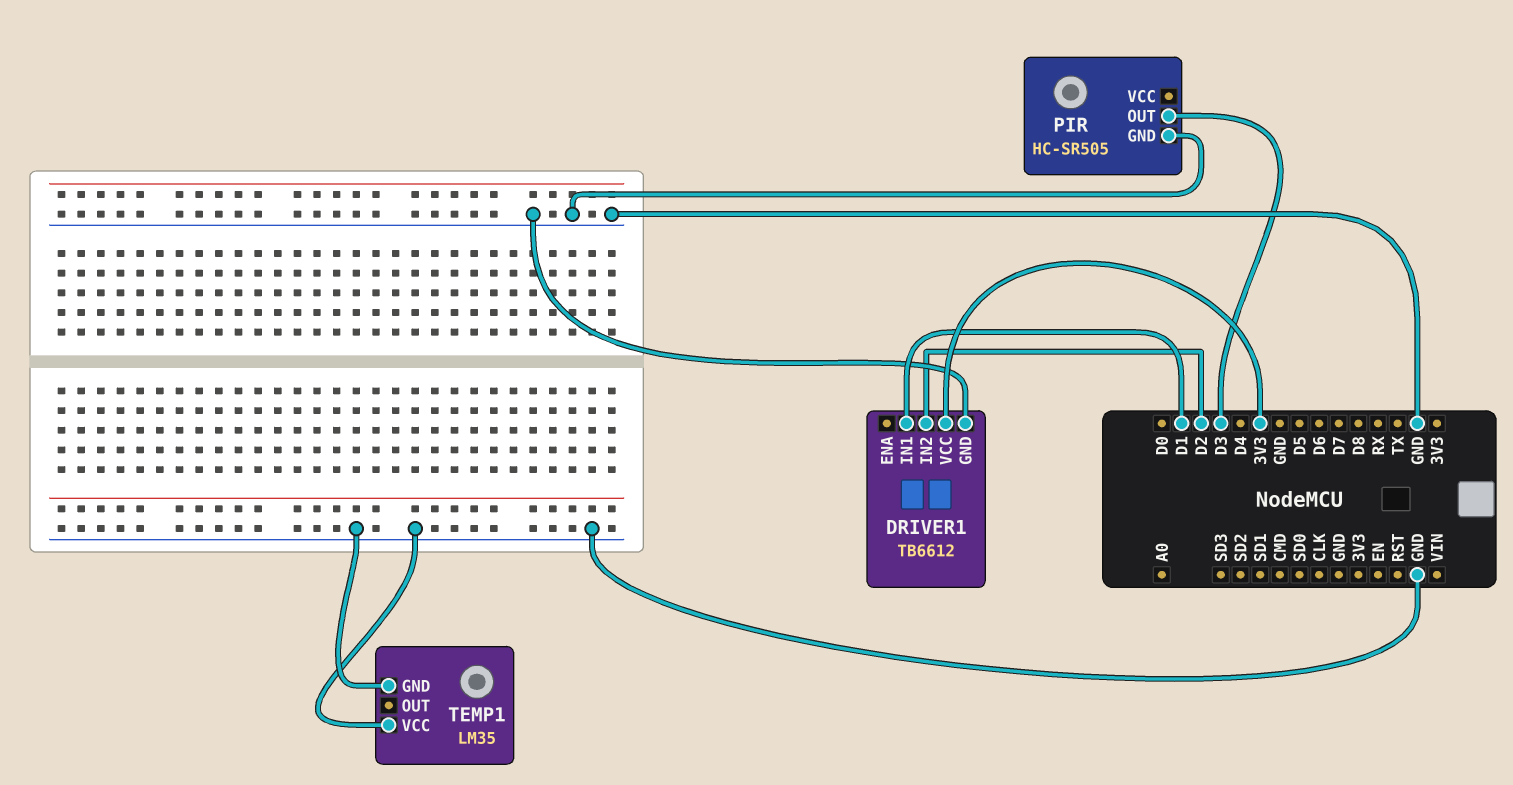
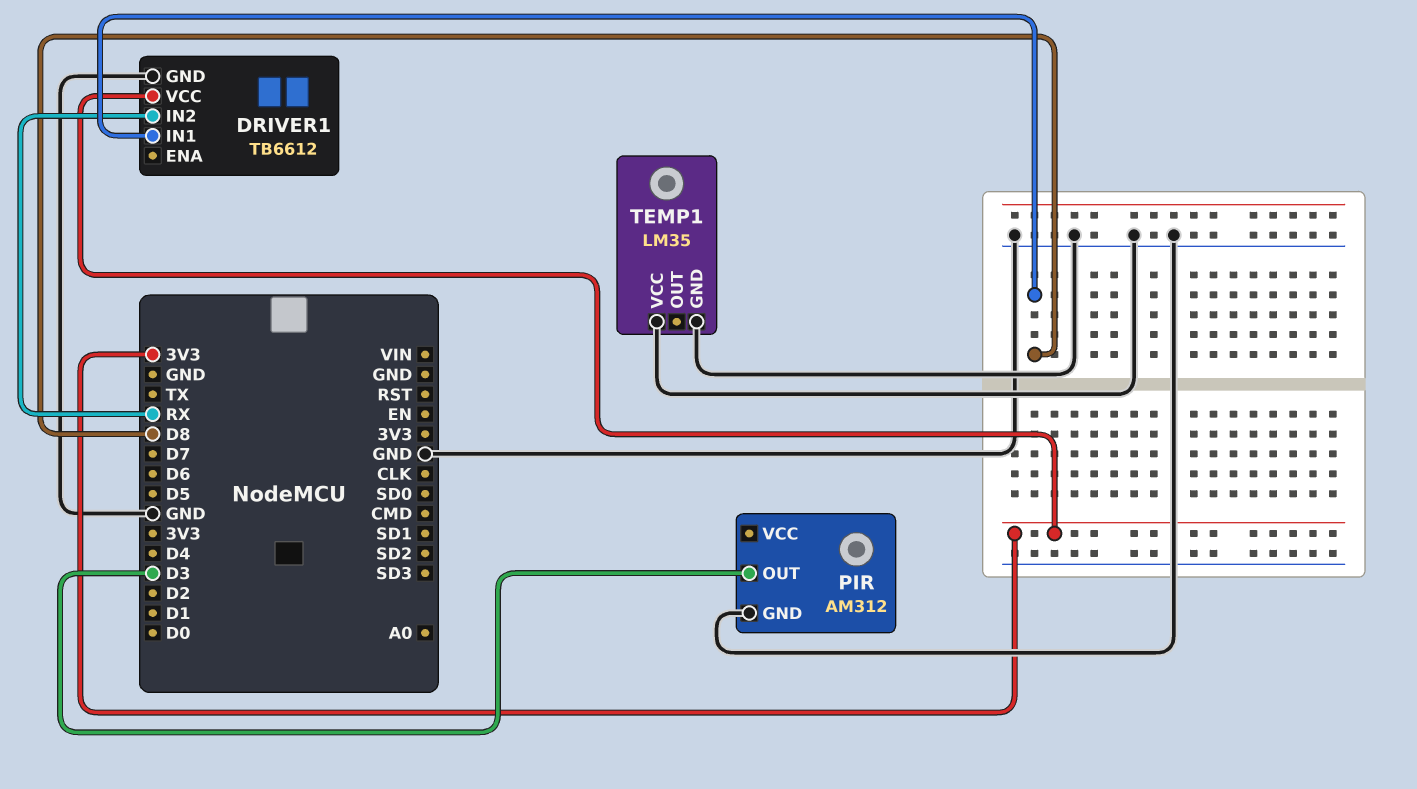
DRIVER1 pin IN1: D1 -> D8
DRIVER1 pin IN2: D2 -> RX
PIR: HC-SR505 -> AM312

